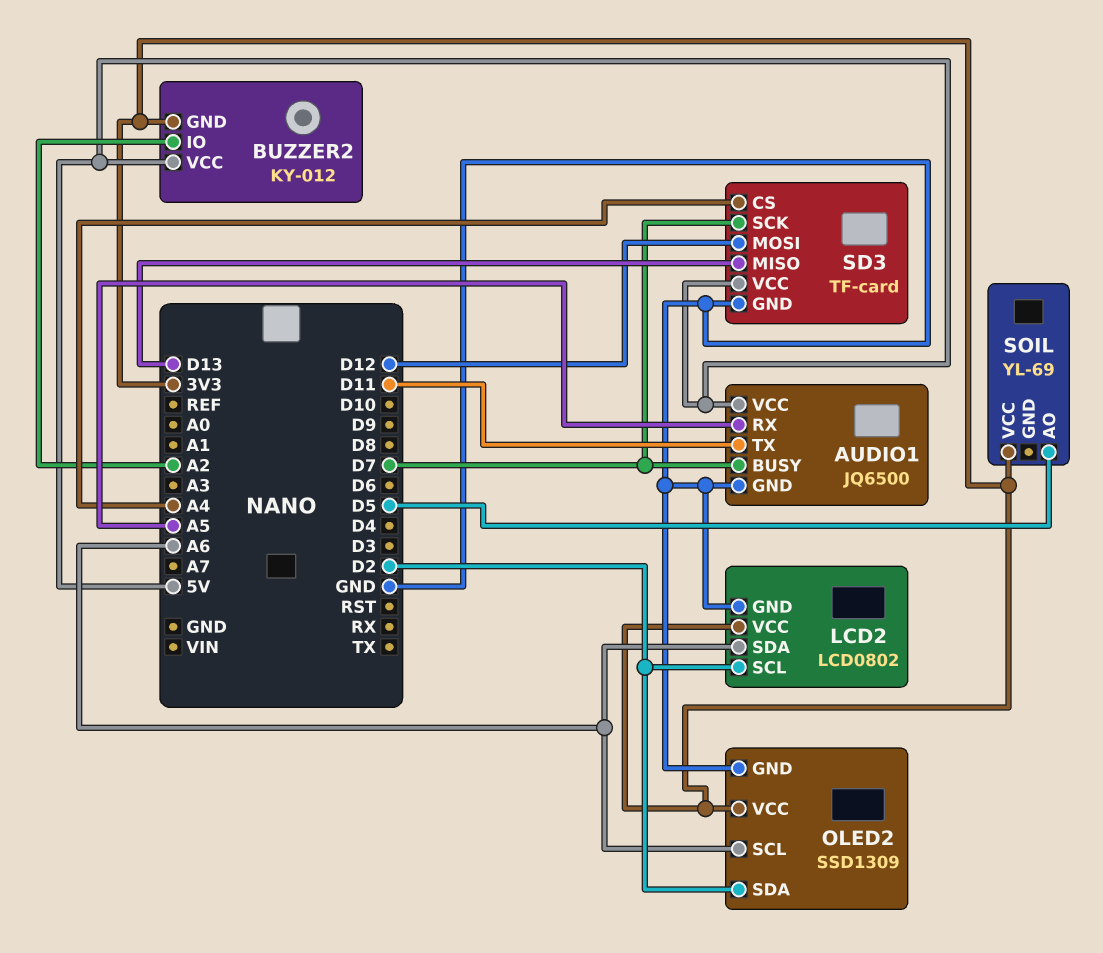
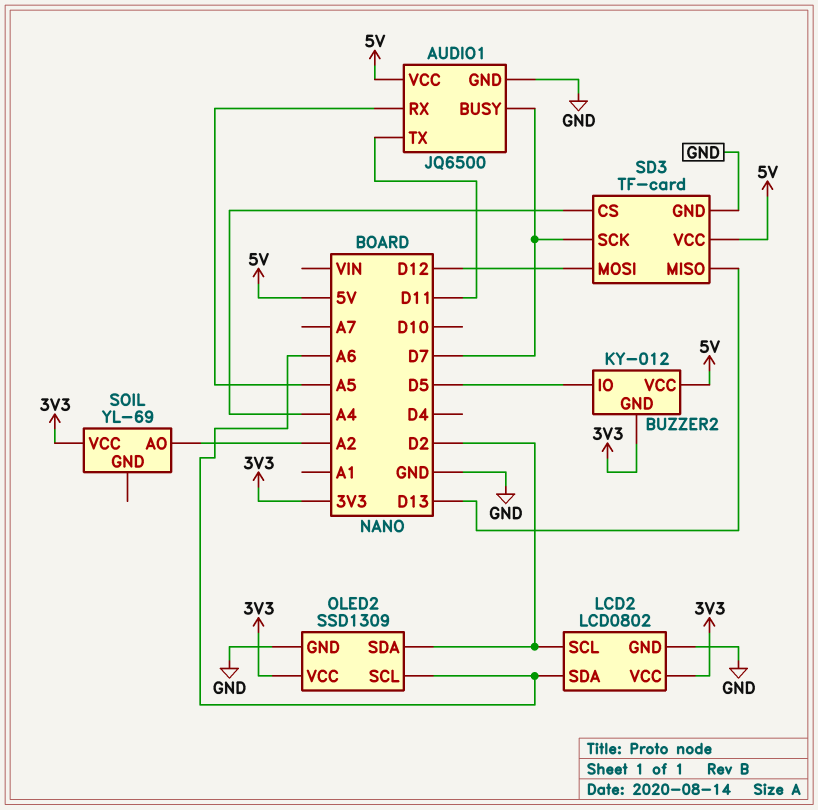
BUZZER2 pin IO: A2 -> D5
SOIL pin AO: D5 -> A2

